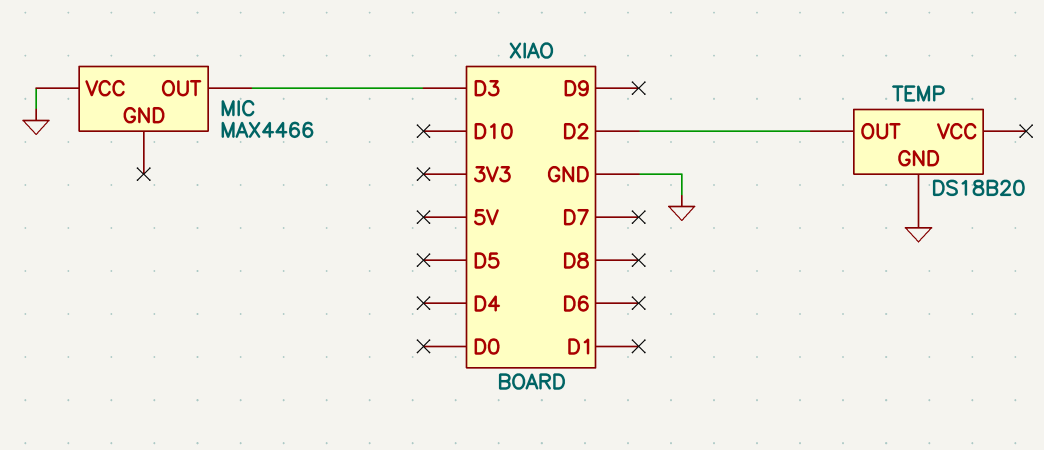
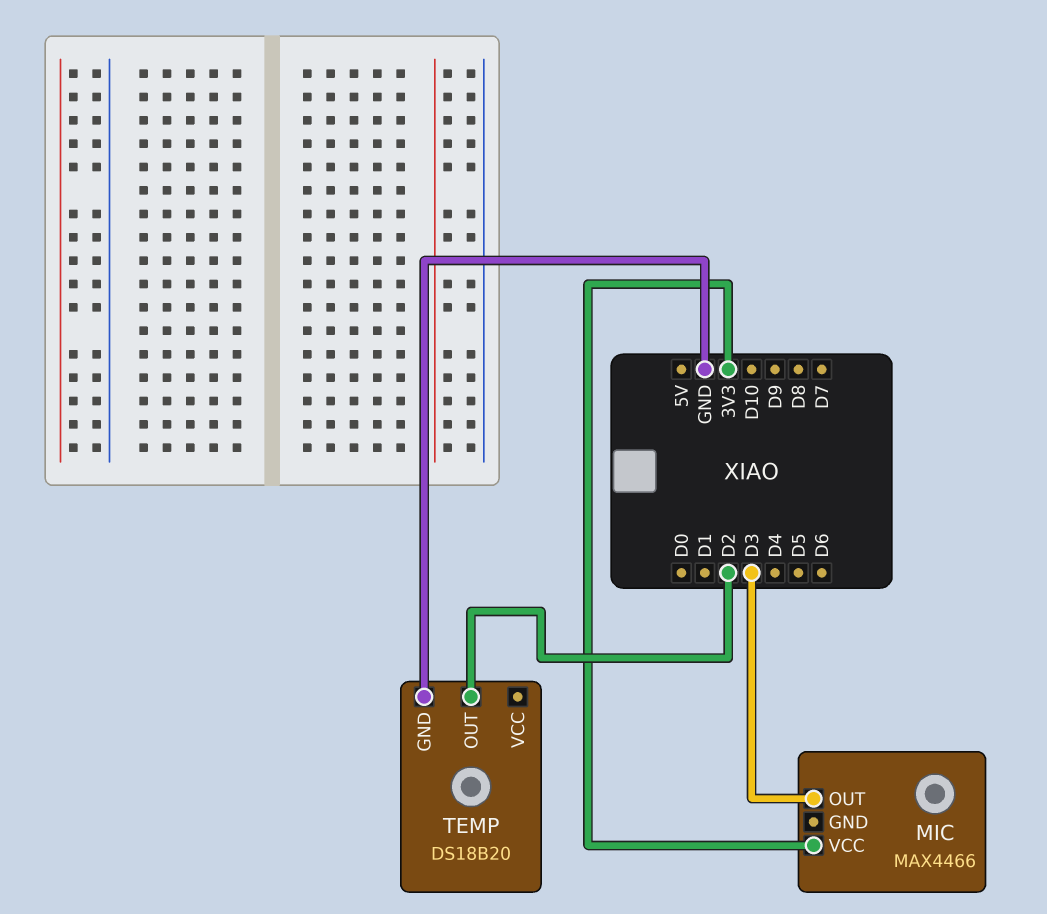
MIC pin VCC: GND -> 3V3

